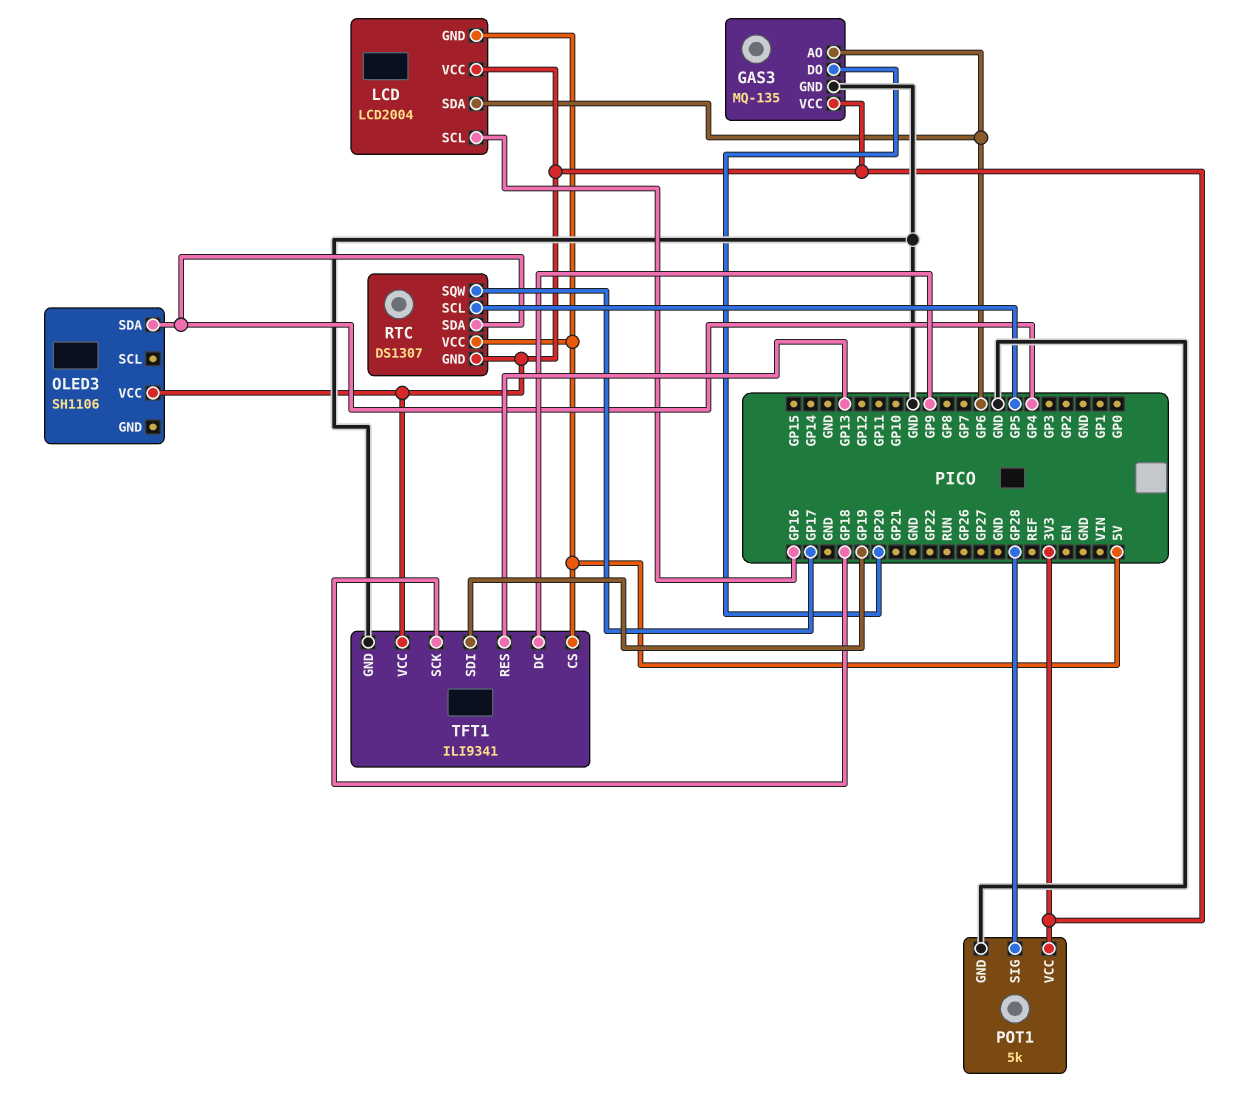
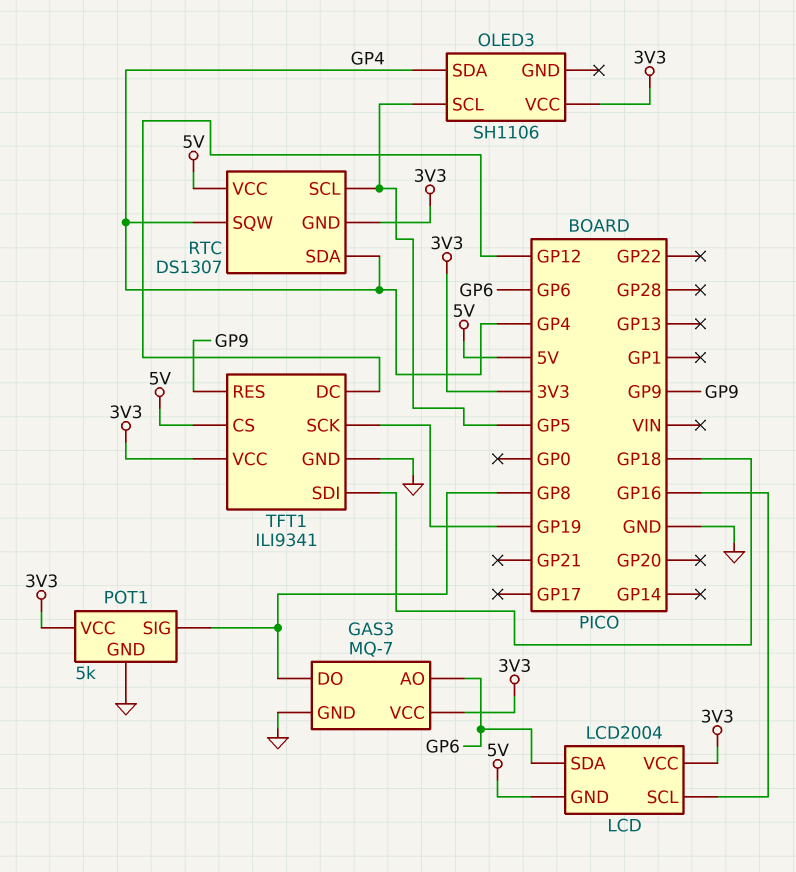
GAS3: MQ-135 -> MQ-7
GAS3 pin DO: GP20 -> GP8
OLED3 pin SCL: none -> GP5
POT1 pin SIG: GP28 -> GP8
RTC pin SQW: GP17 -> GP4
TFT1 pin DC: GP9 -> GP12
TFT1 pin RES: GP13 -> GP9
TFT1 pin SCK: GP18 -> GP19
TFT1 pin SDI: GP19 -> GP18

